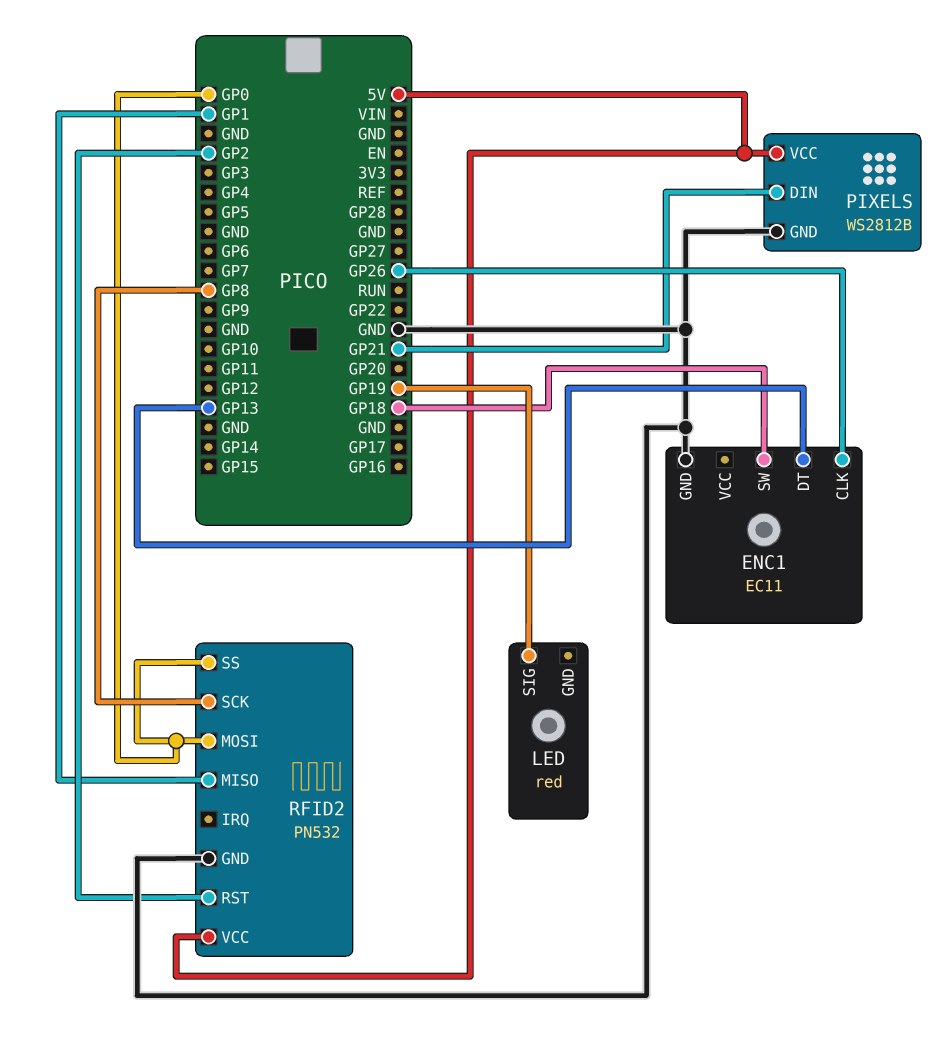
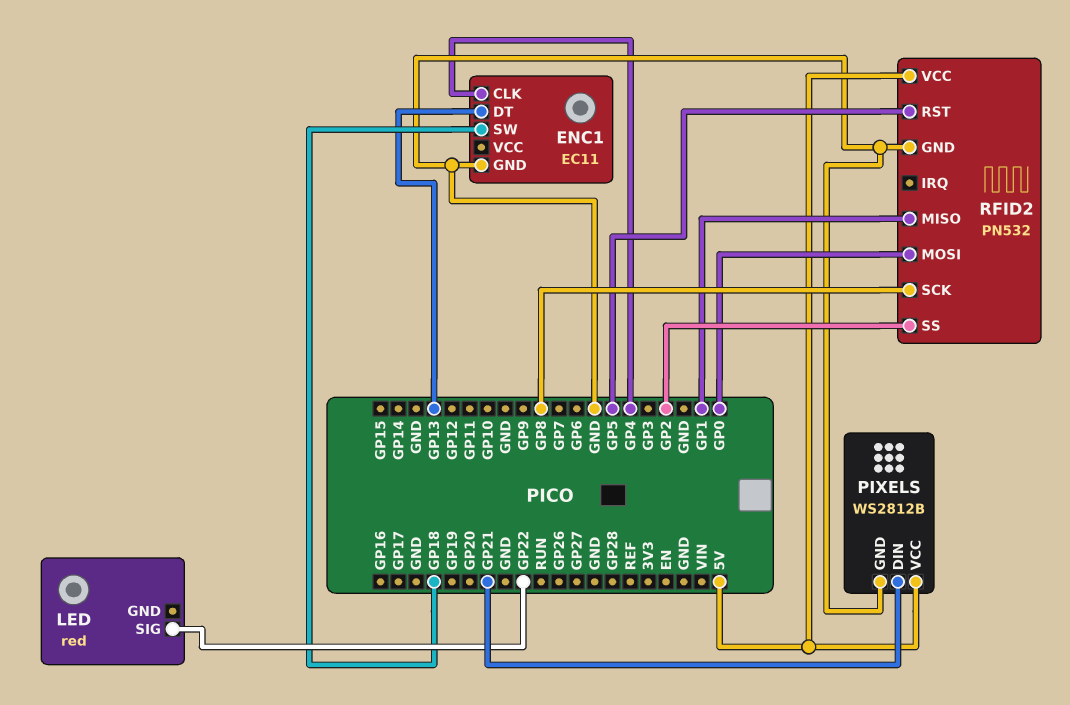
ENC1 pin CLK: GP26 -> GP4
LED pin SIG: GP19 -> GP22
RFID2 pin RST: GP2 -> GP5
RFID2 pin SS: GP0 -> GP2

